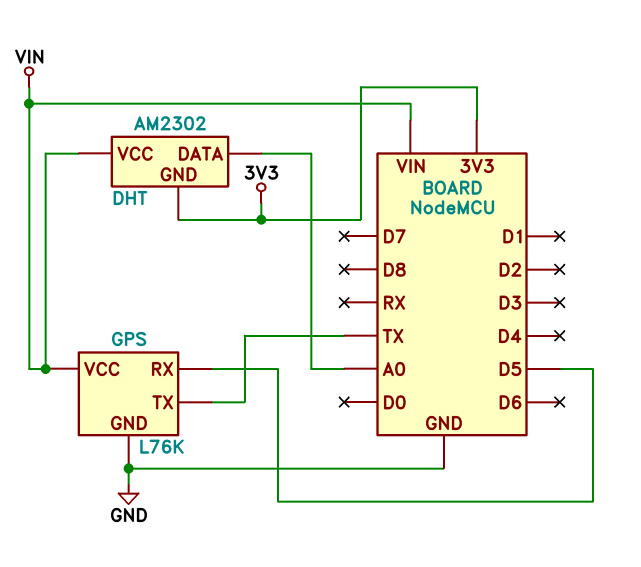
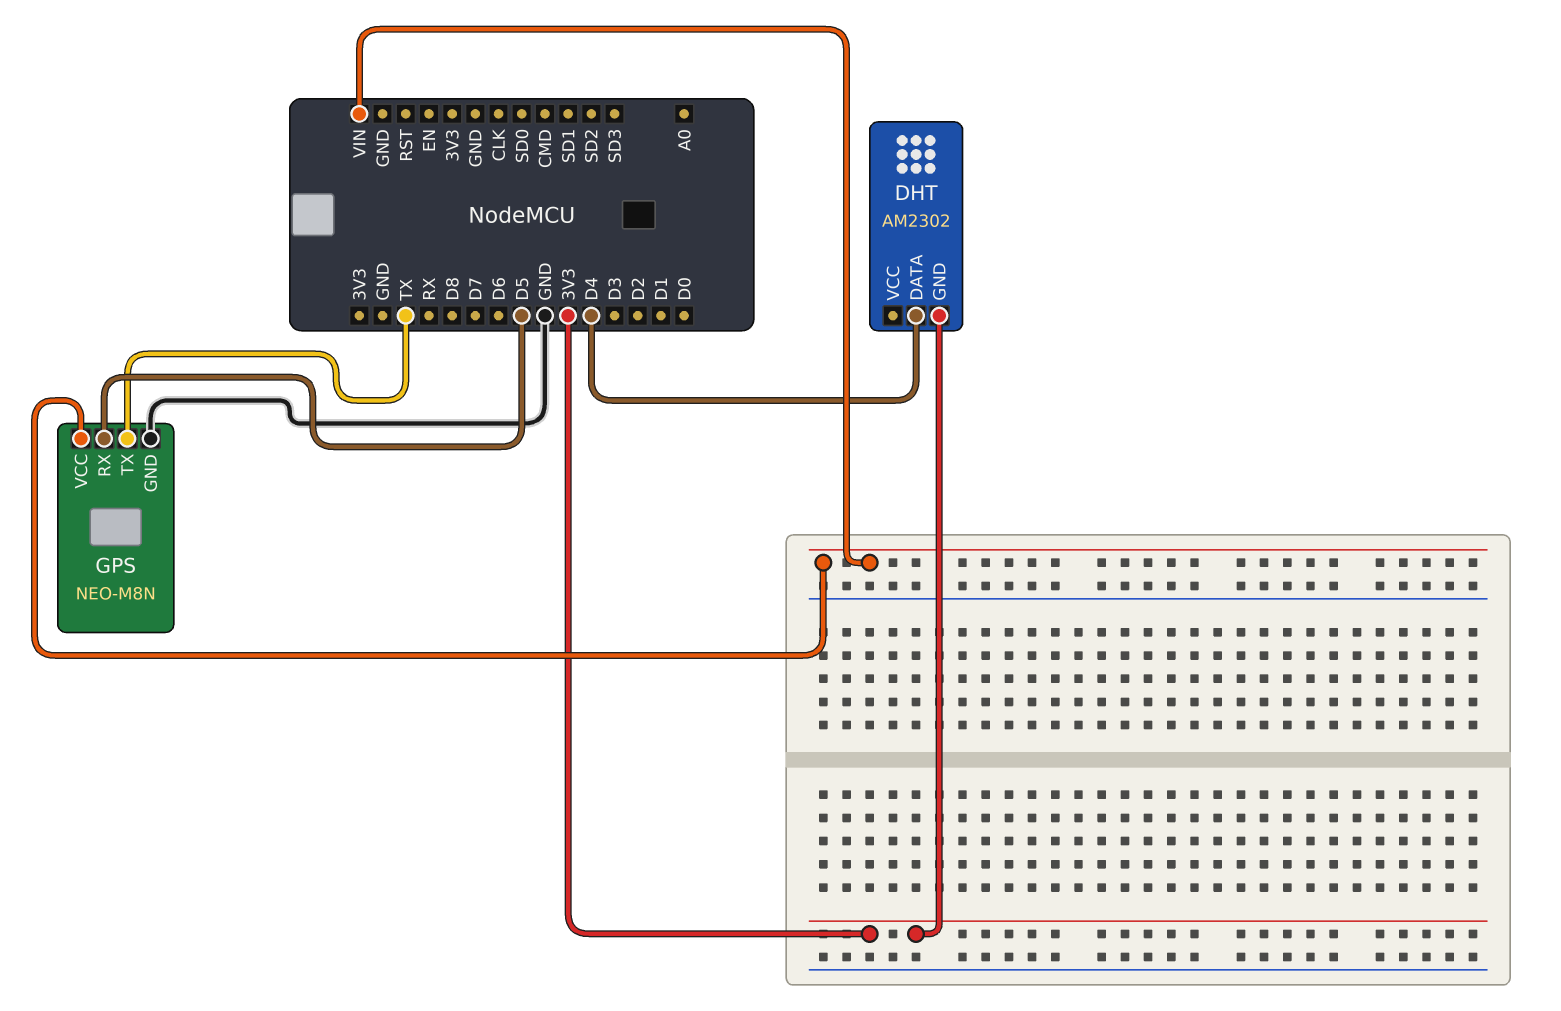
DHT pin DATA: A0 -> D4
DHT pin VCC: VIN -> none
GPS: L76K -> NEO-M8N

